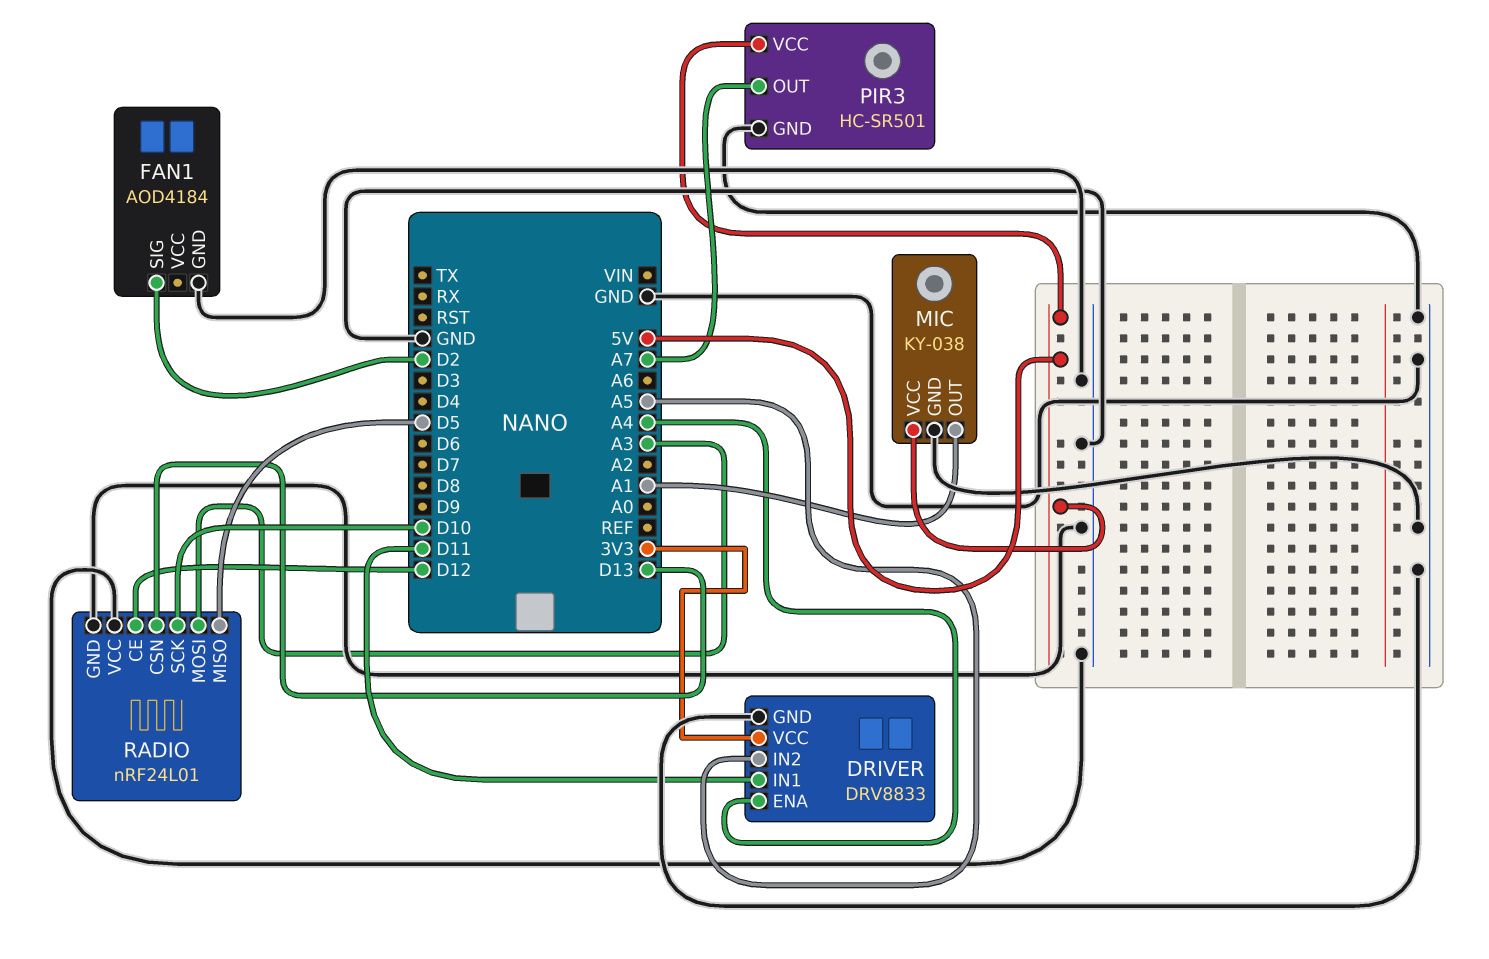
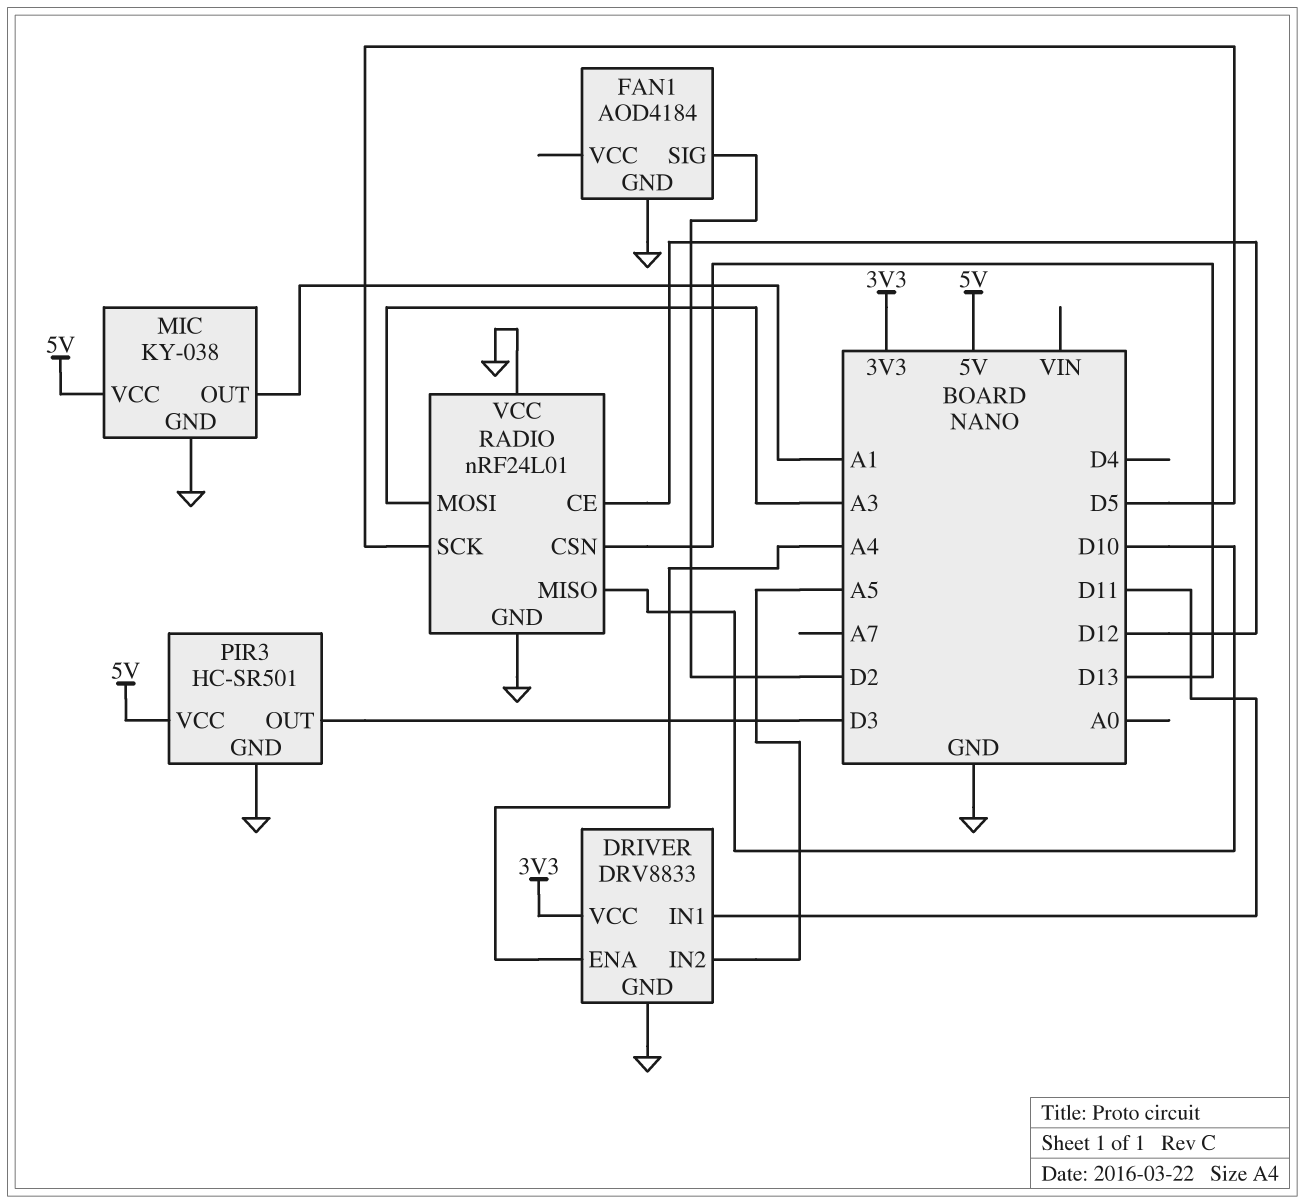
PIR3 pin OUT: A7 -> D3
RADIO pin MISO: D5 -> D10
RADIO pin SCK: D10 -> D5

